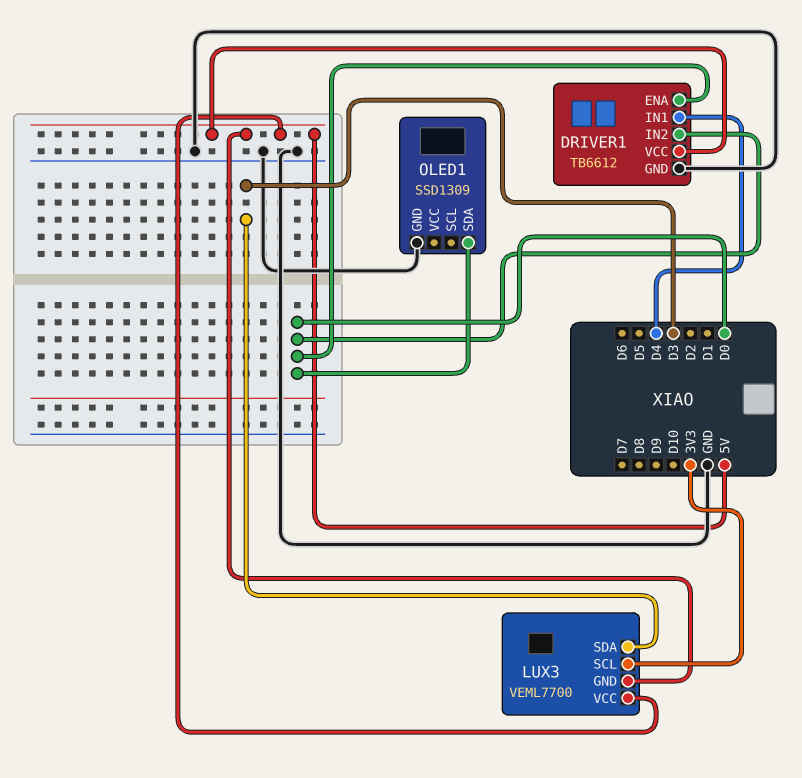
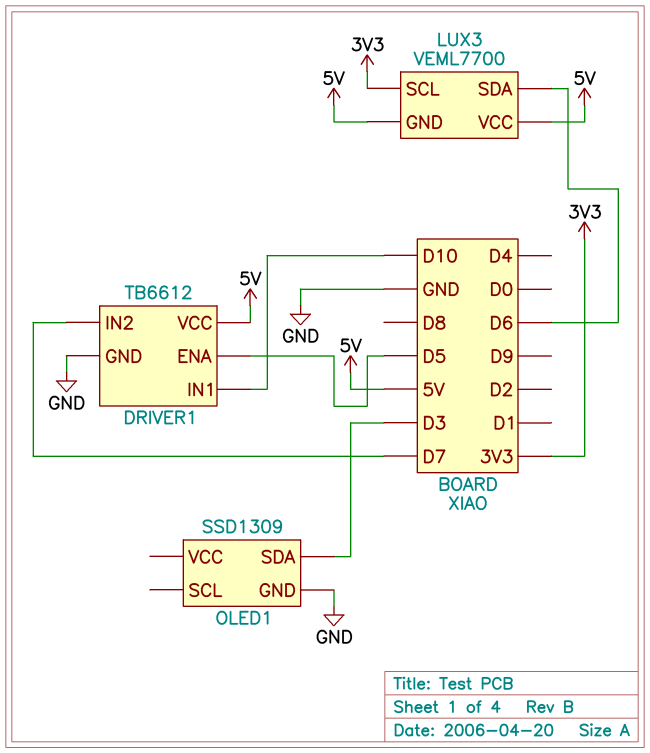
DRIVER1 pin ENA: D0 -> D5
DRIVER1 pin IN1: D4 -> D10
DRIVER1 pin IN2: D0 -> D7
LUX3 pin SDA: D3 -> D6
OLED1 pin SDA: D0 -> D3

